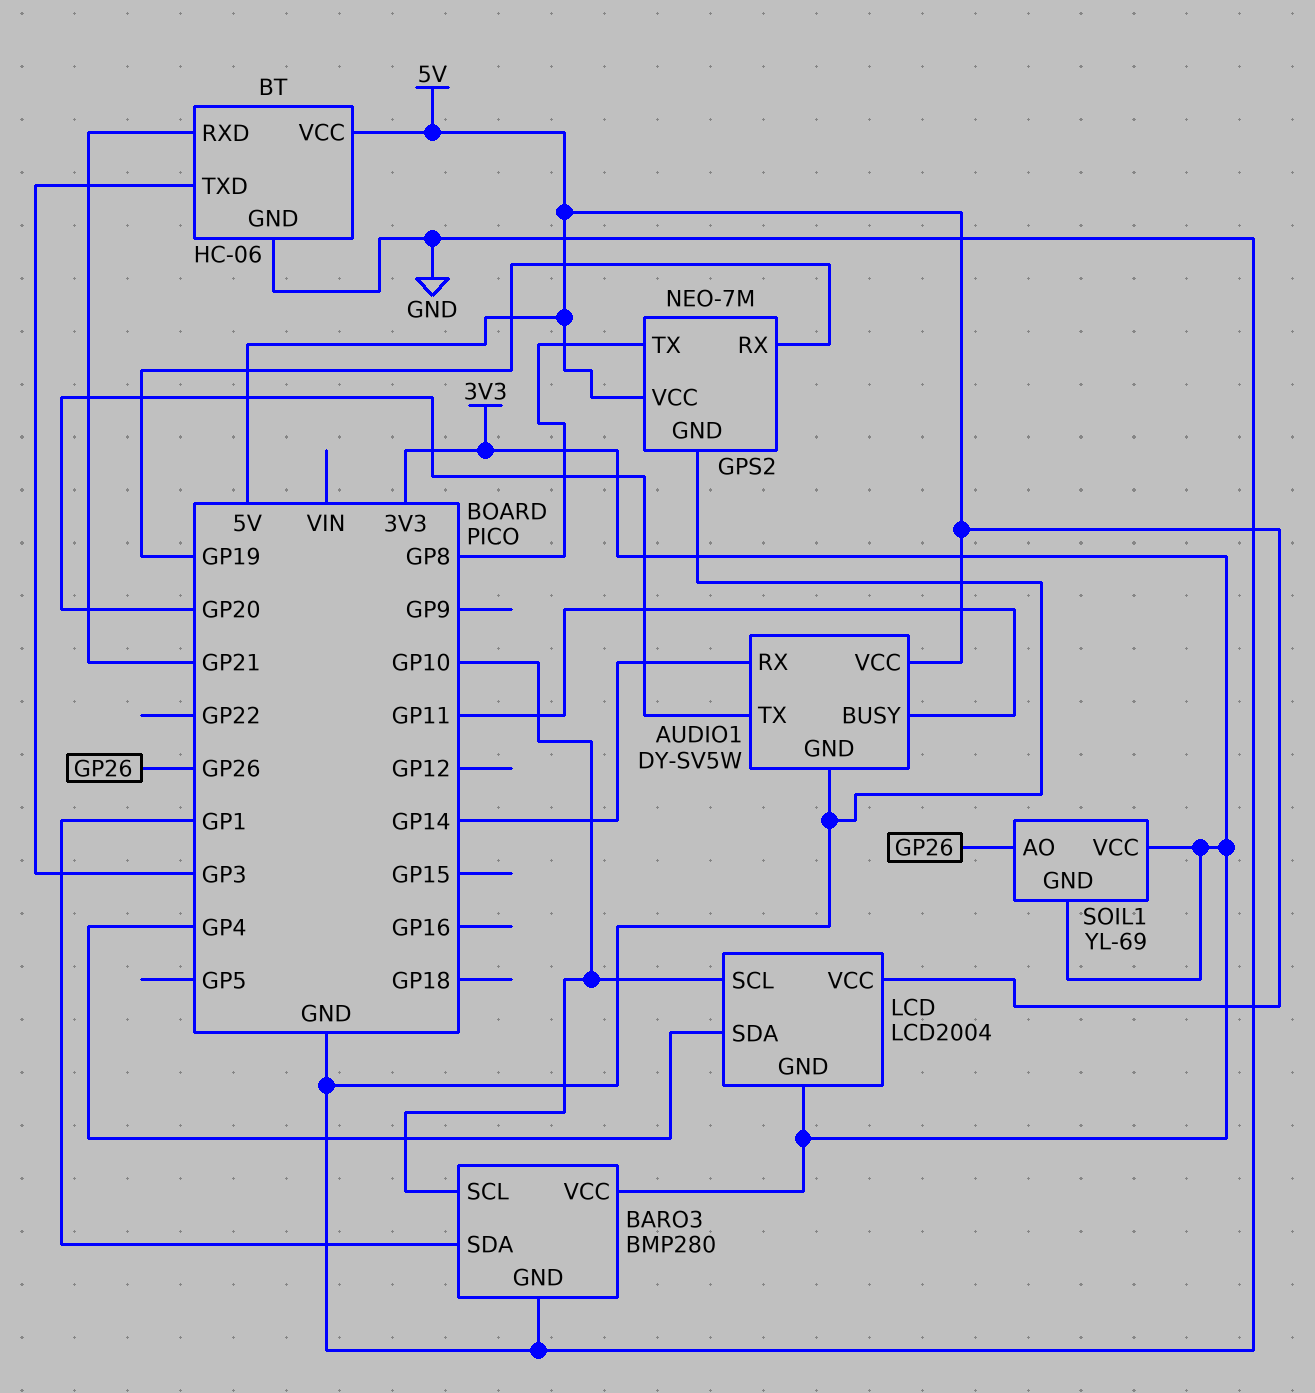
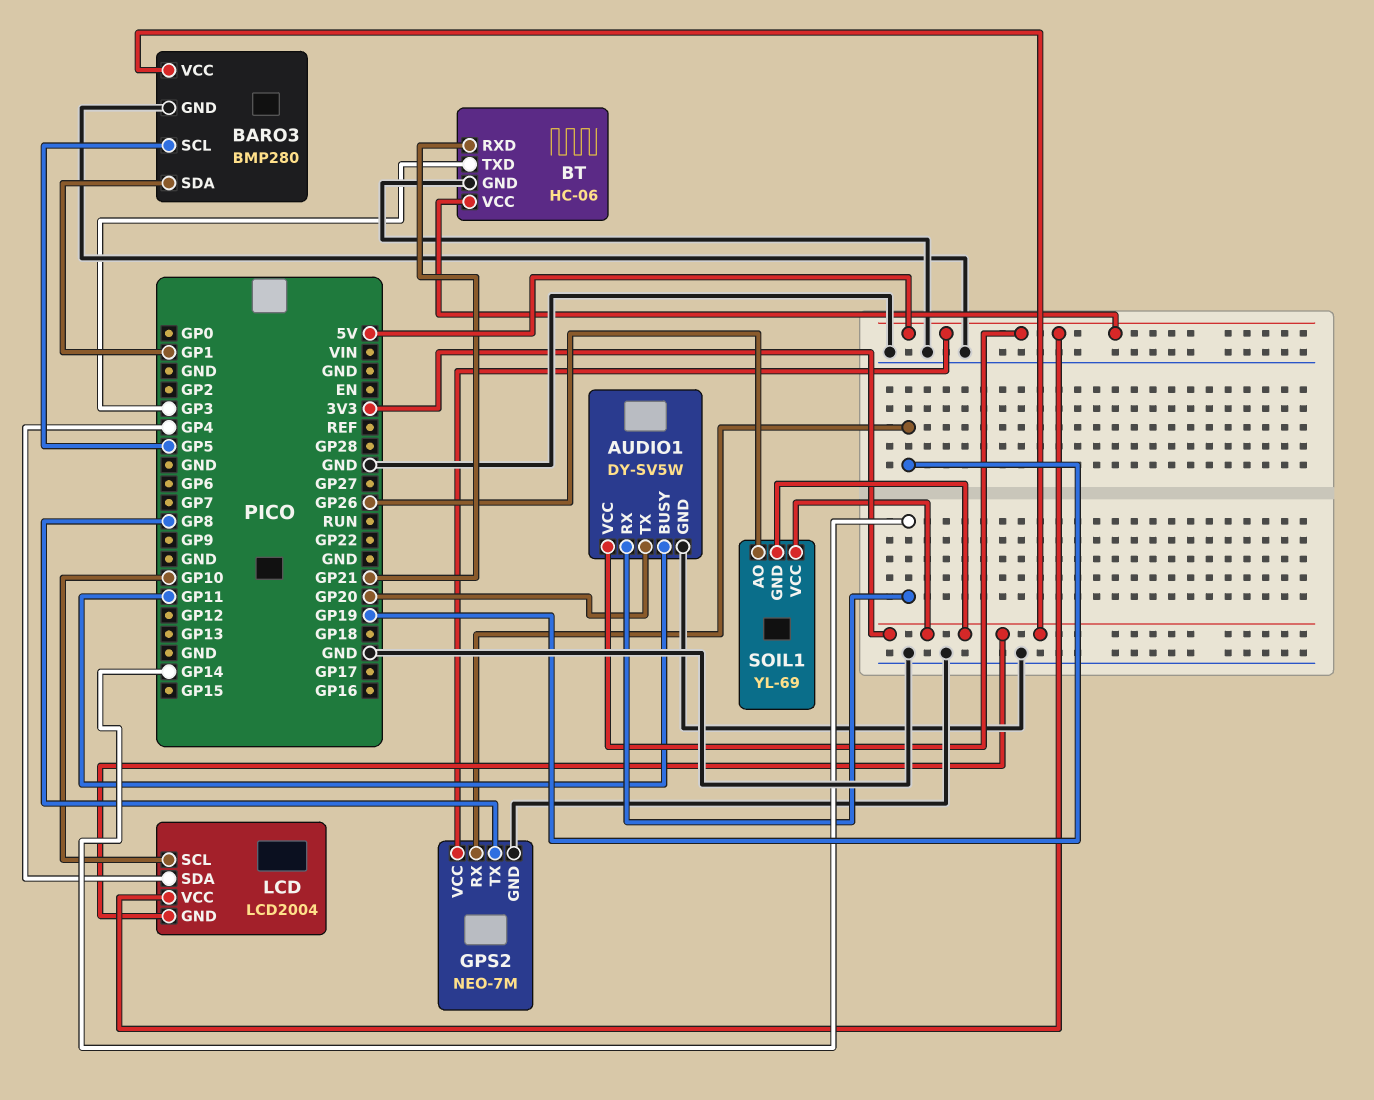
BARO3 pin SCL: GP10 -> GP5

